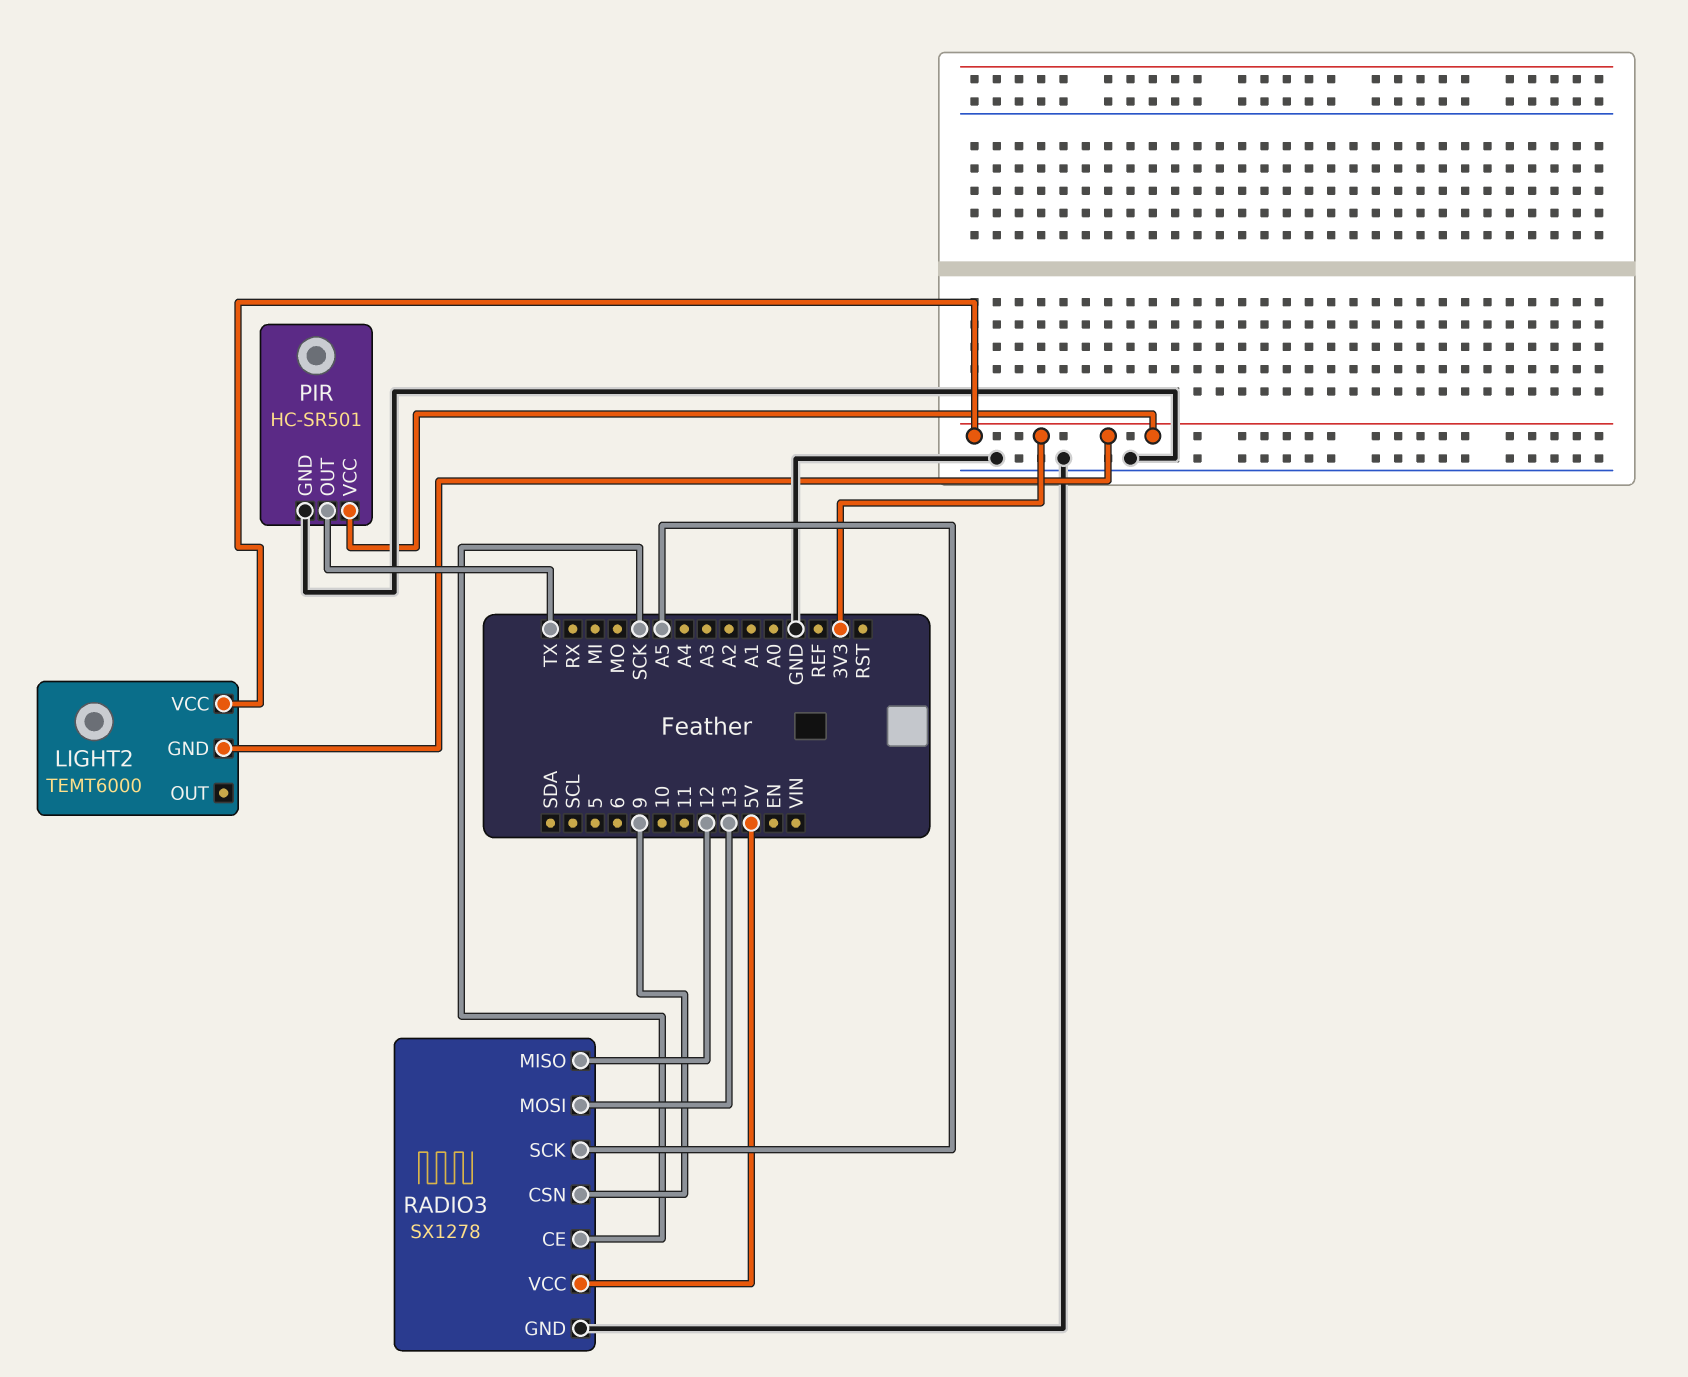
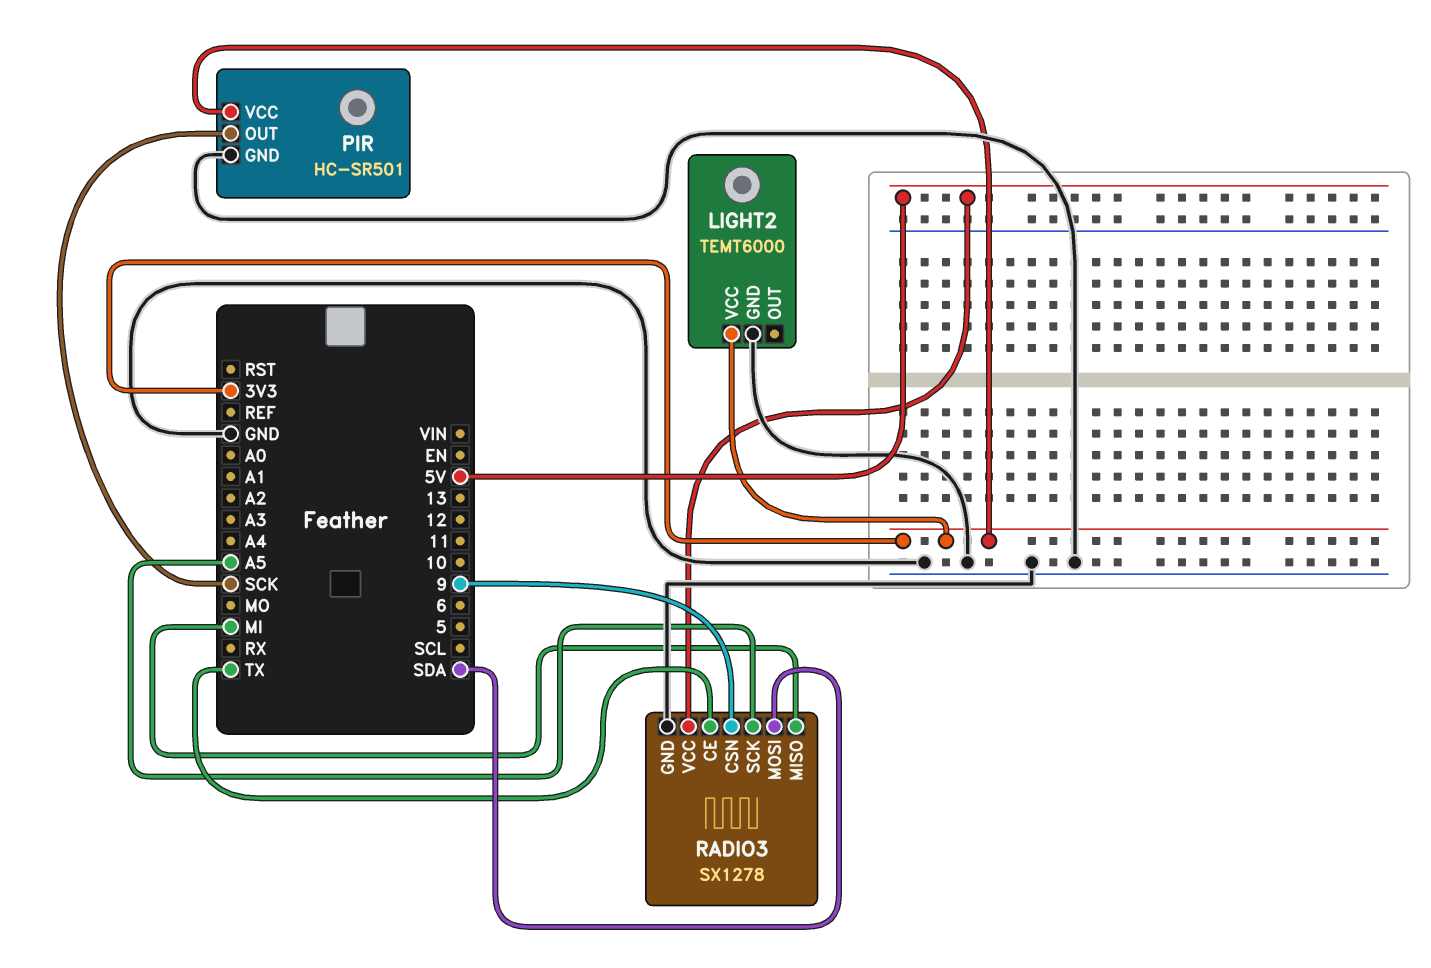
LIGHT2 pin GND: 3V3 -> GND
PIR pin OUT: TX -> SCK
RADIO3 pin CE: SCK -> TX
RADIO3 pin MISO: 12 -> MI
RADIO3 pin MOSI: 13 -> SDA

